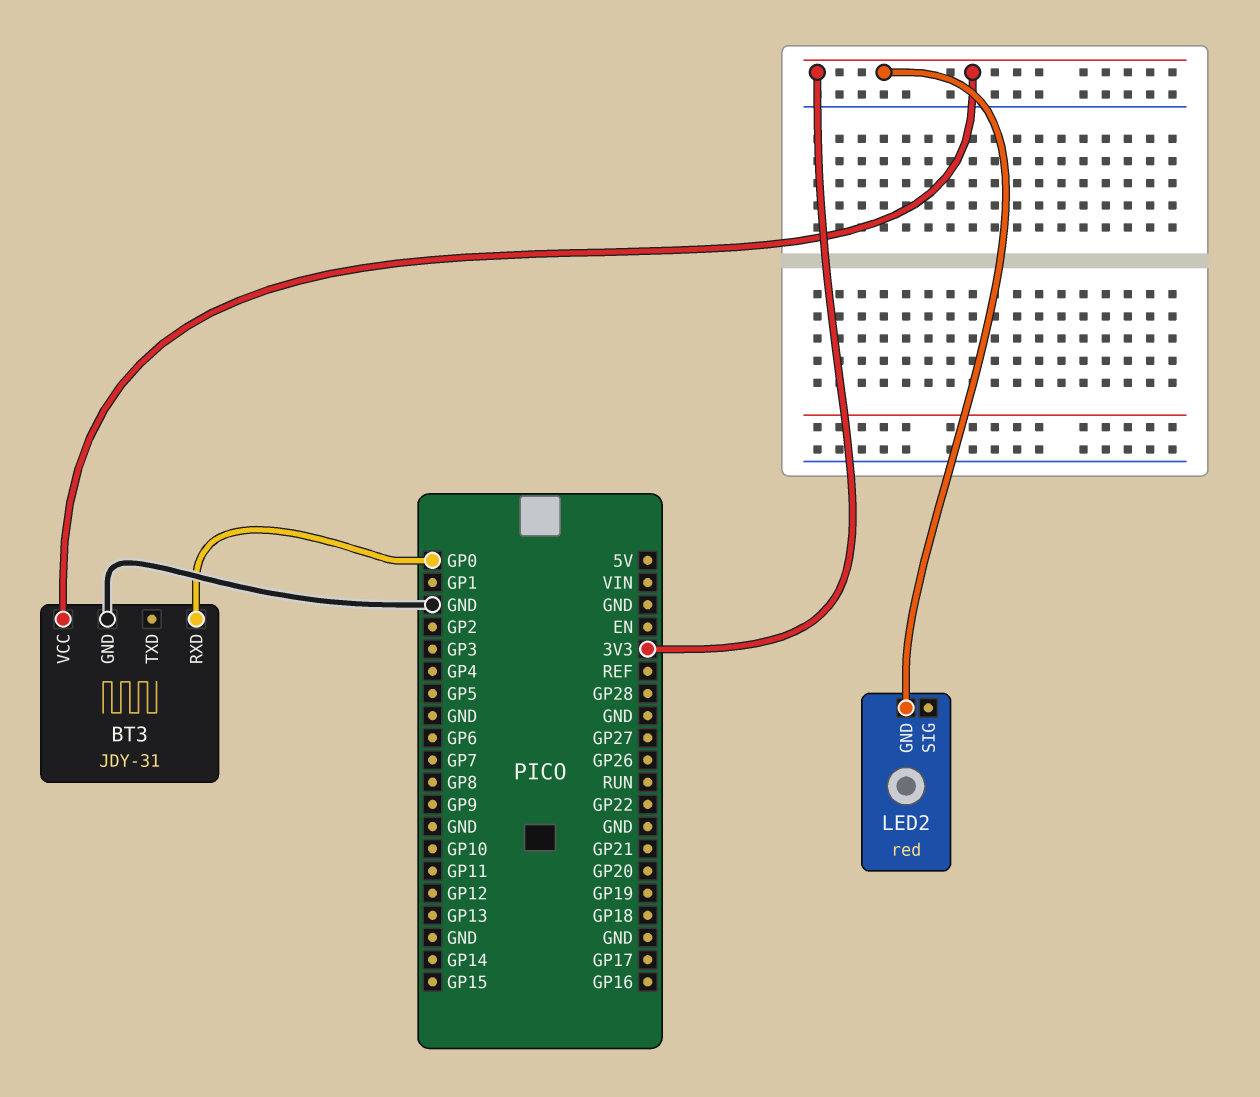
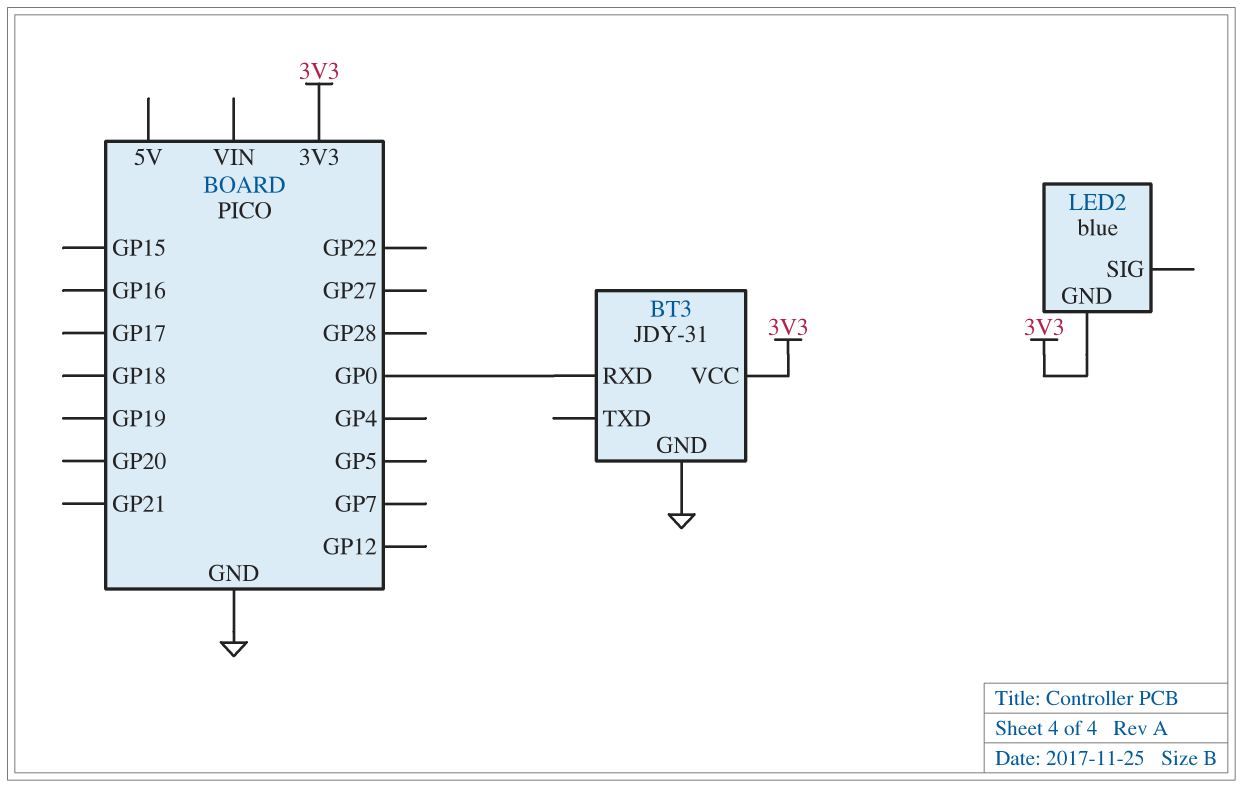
LED2: red -> blue

